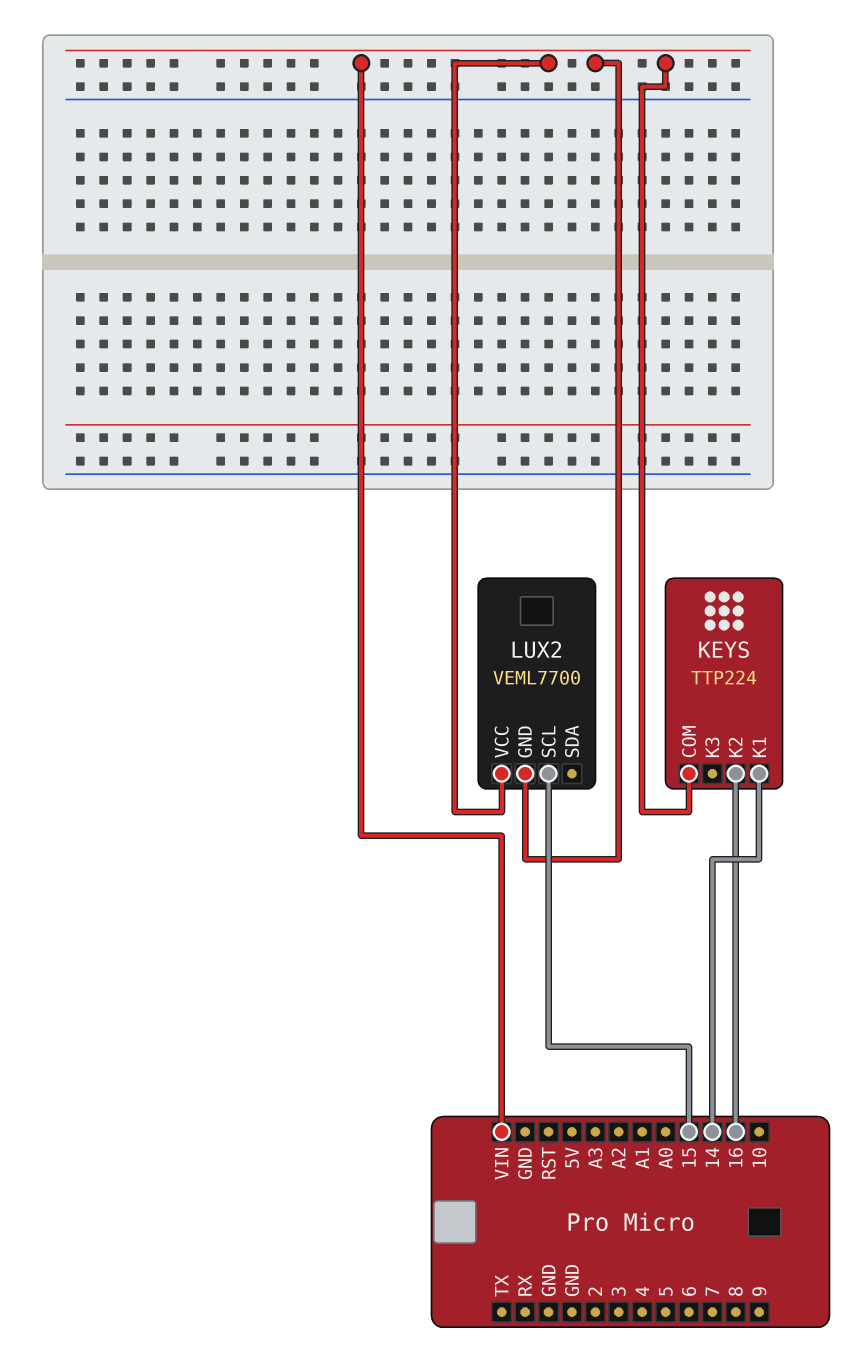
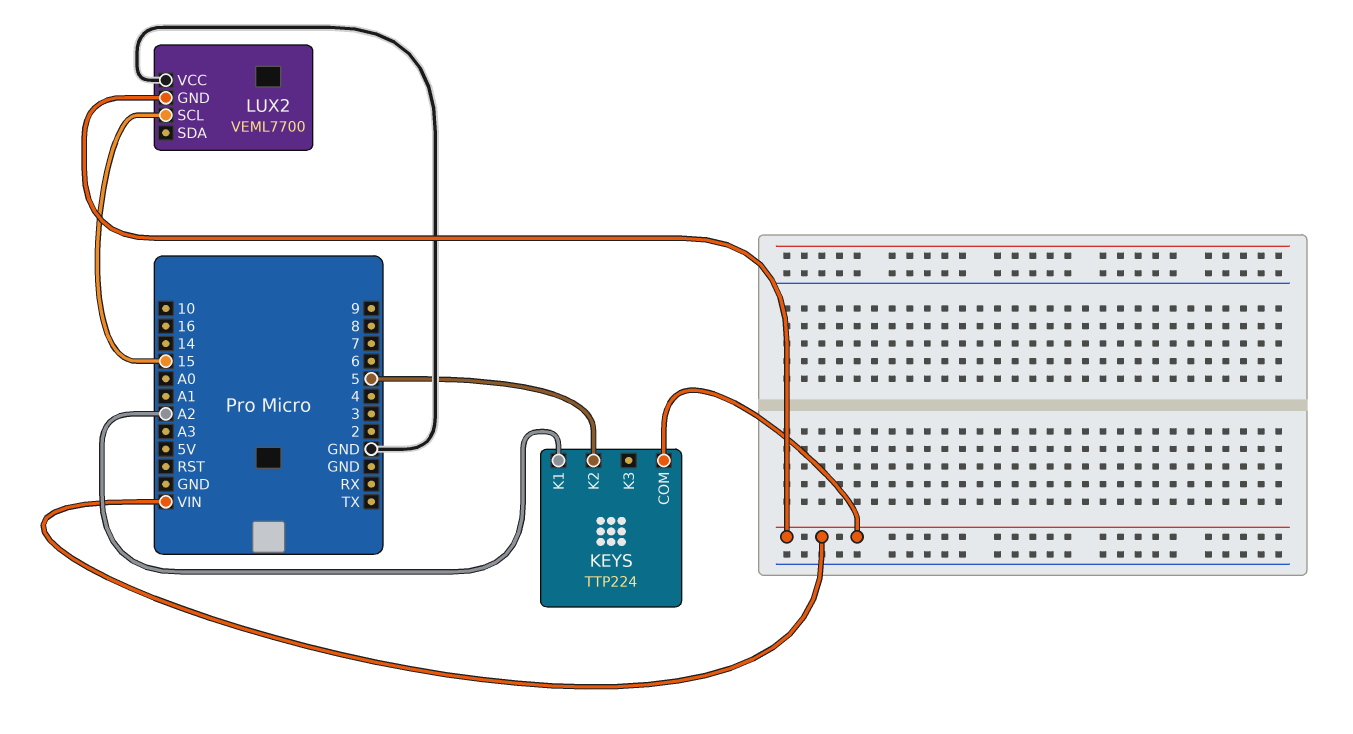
KEYS pin K1: 14 -> A2
KEYS pin K2: 16 -> 5
LUX2 pin VCC: VIN -> GND

